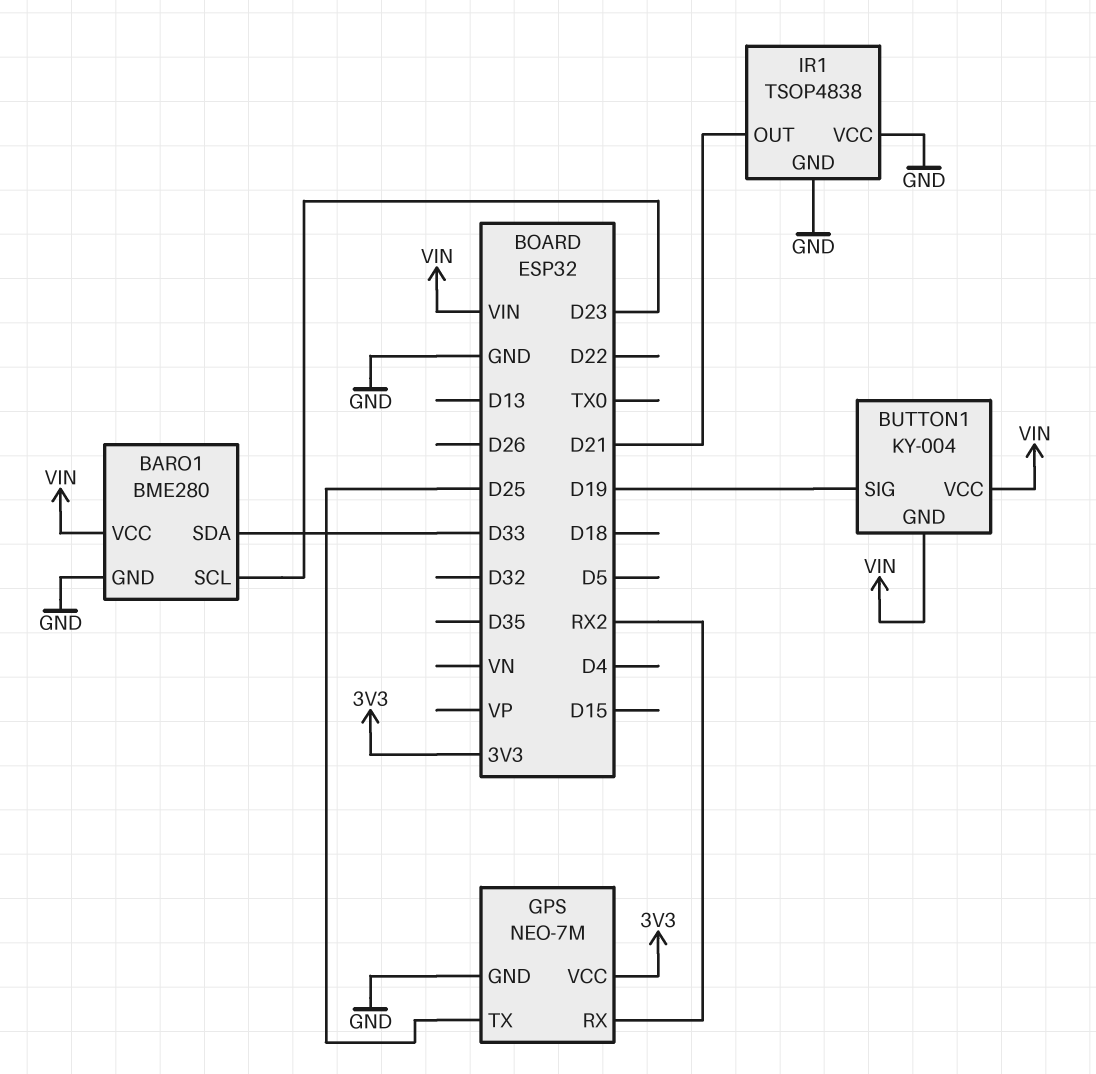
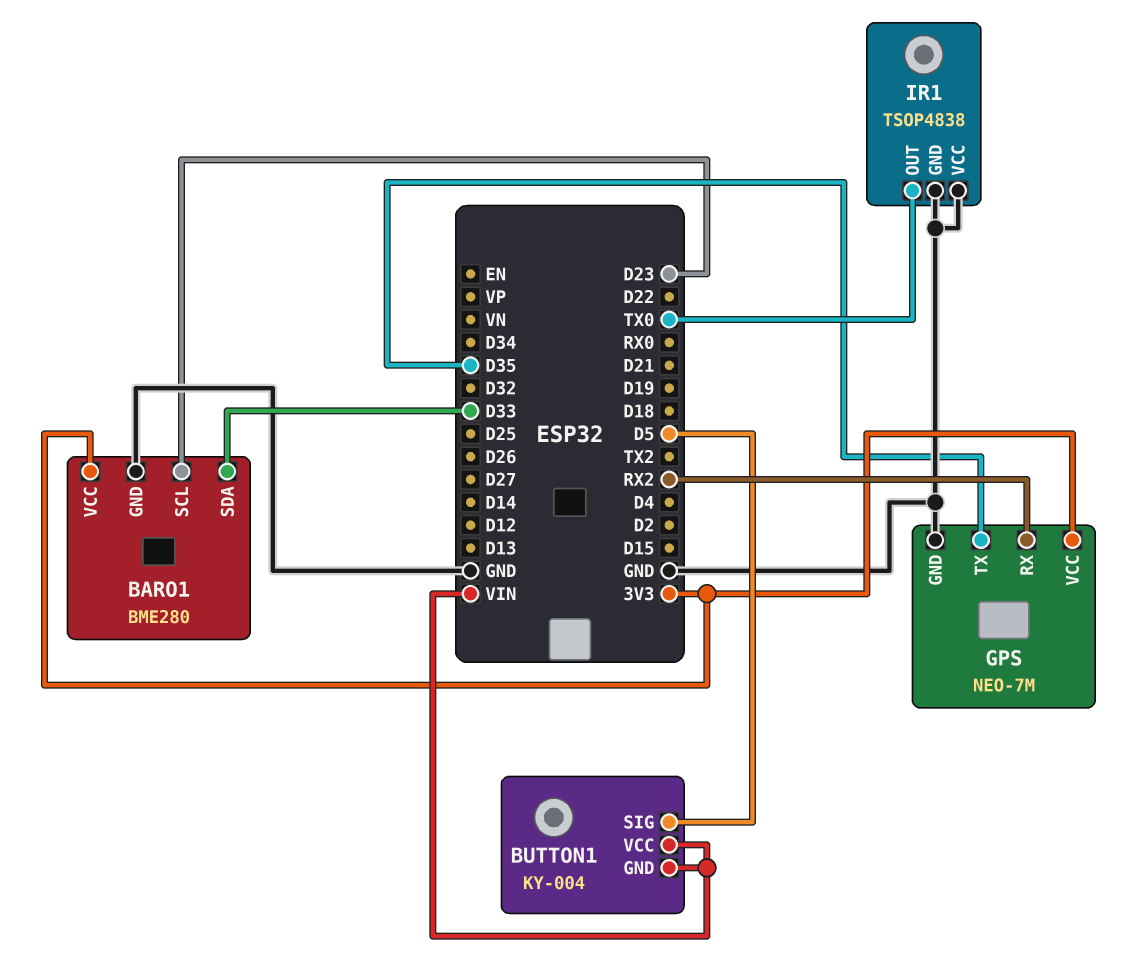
BARO1 pin VCC: VIN -> 3V3
BUTTON1 pin SIG: D19 -> D5
GPS pin TX: D25 -> D35
IR1 pin OUT: D21 -> TX0

